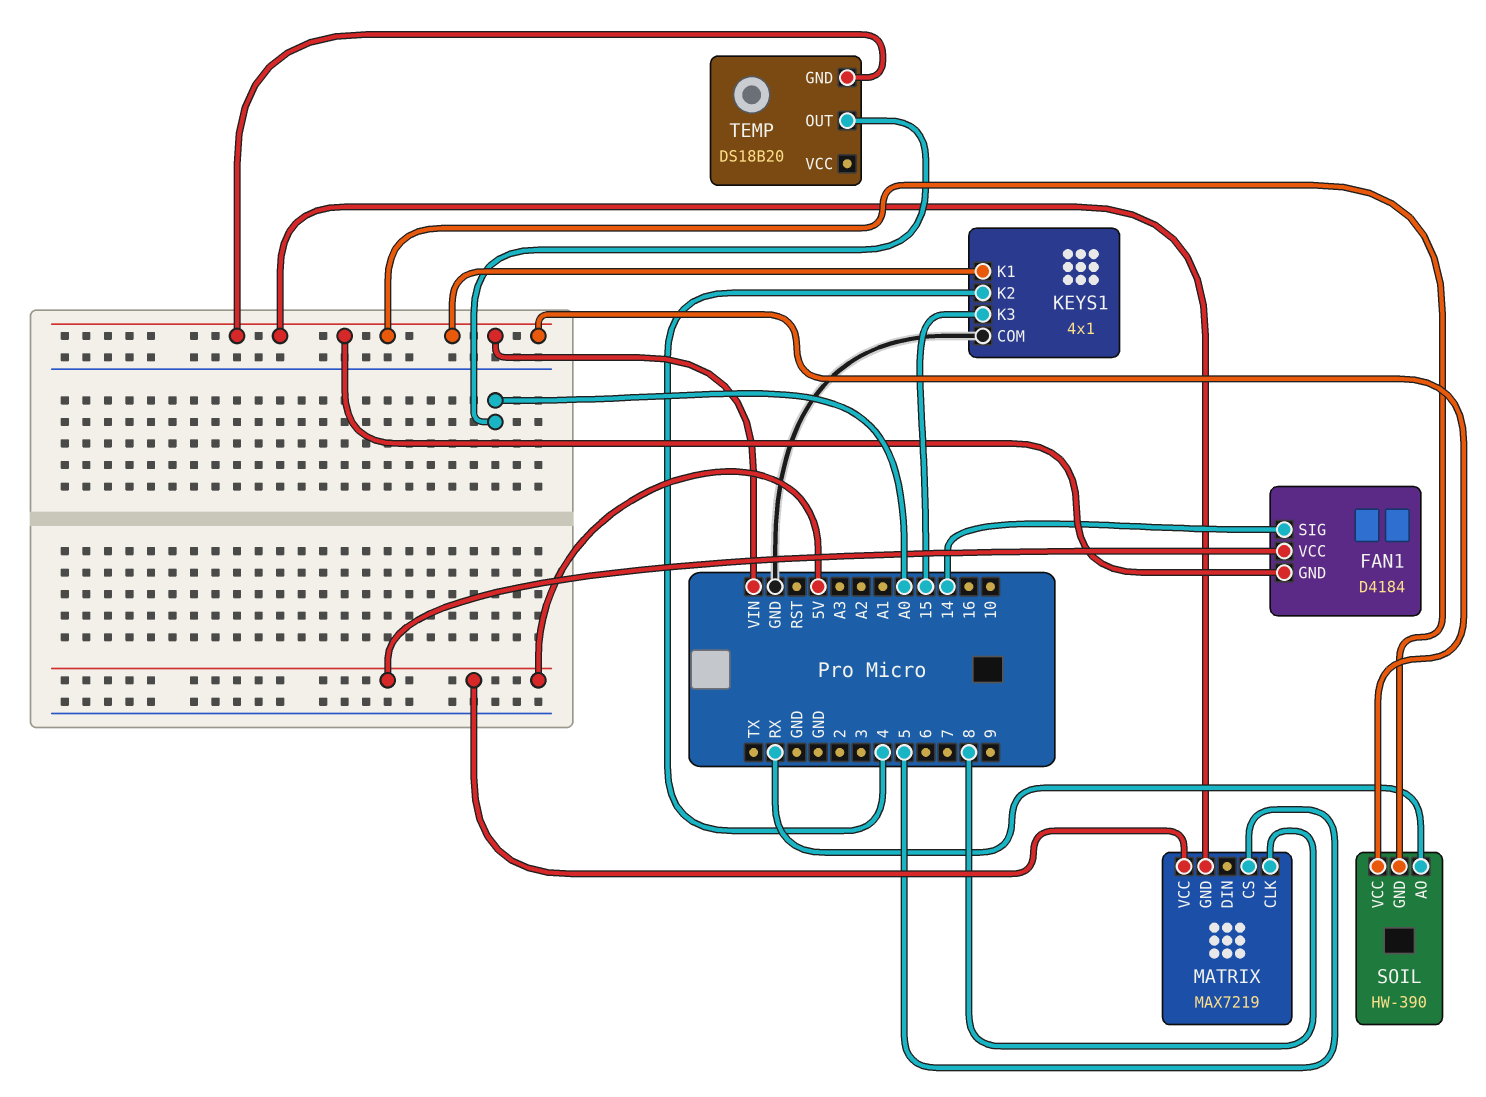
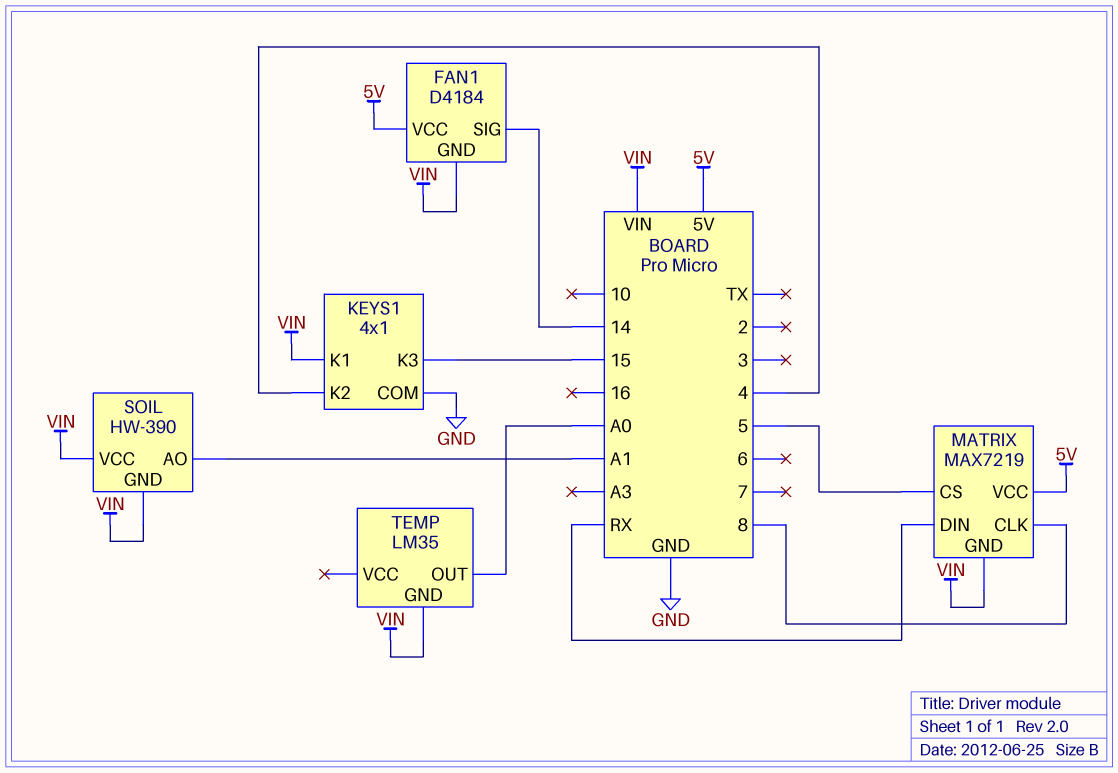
MATRIX pin DIN: none -> RX
SOIL pin AO: RX -> A1
TEMP: DS18B20 -> LM35

